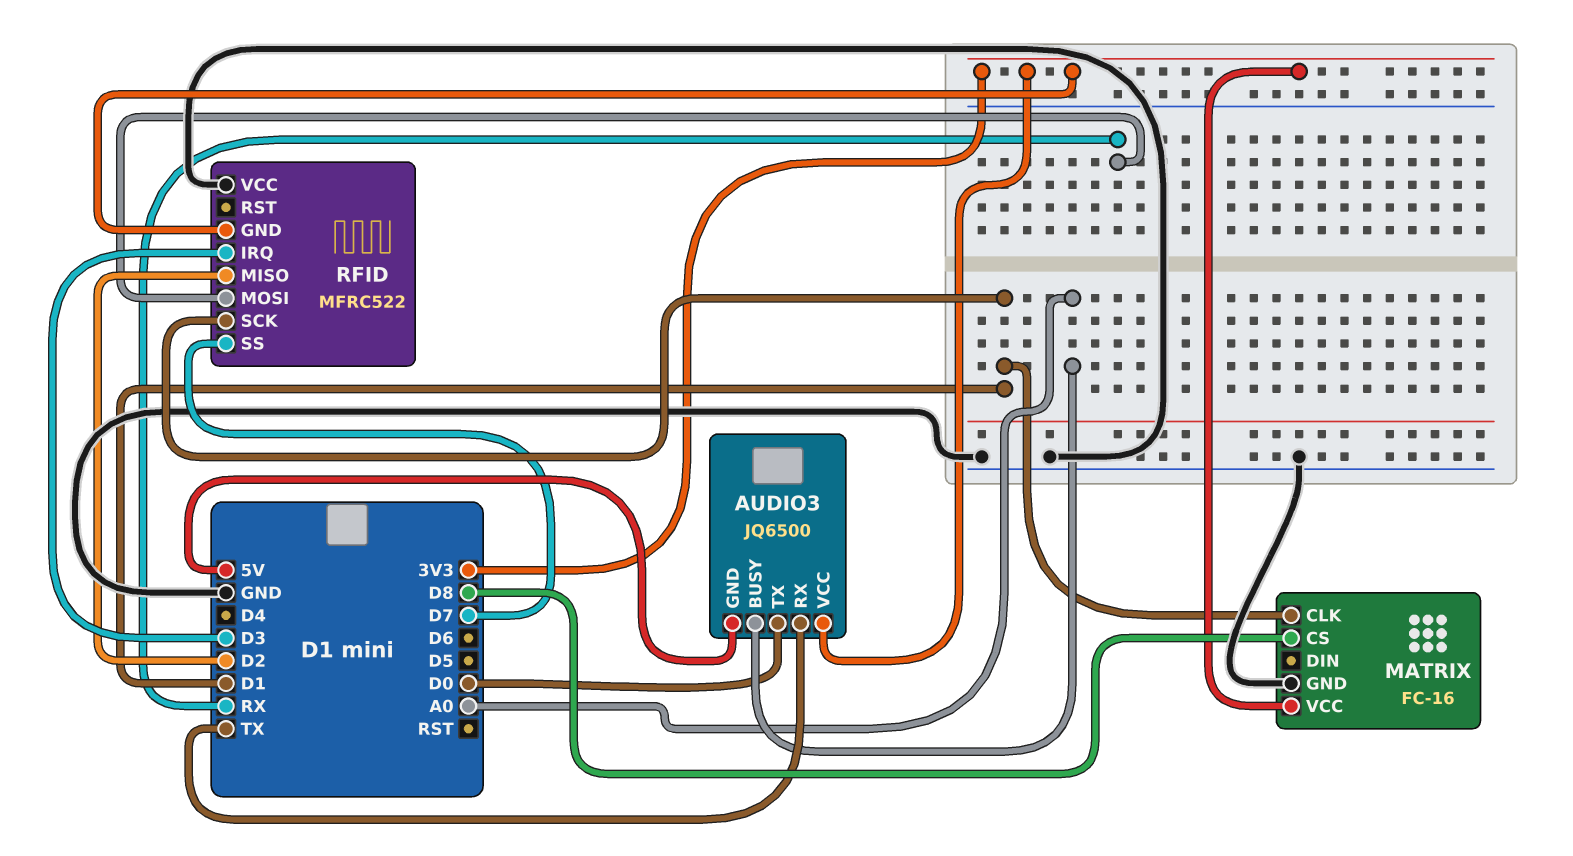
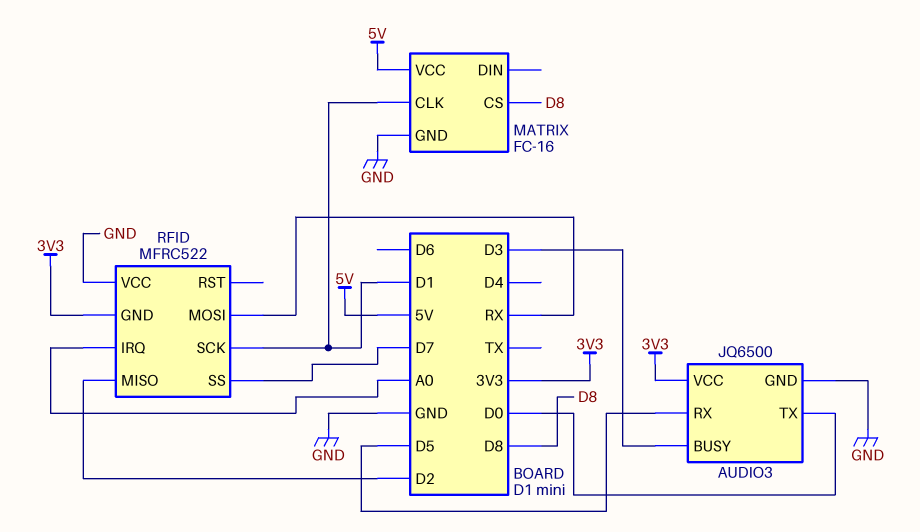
AUDIO3 pin BUSY: A0 -> D3
AUDIO3 pin GND: 5V -> GND
AUDIO3 pin RX: TX -> D5
MATRIX pin VCC: 3V3 -> 5V
RFID pin IRQ: D3 -> A0

